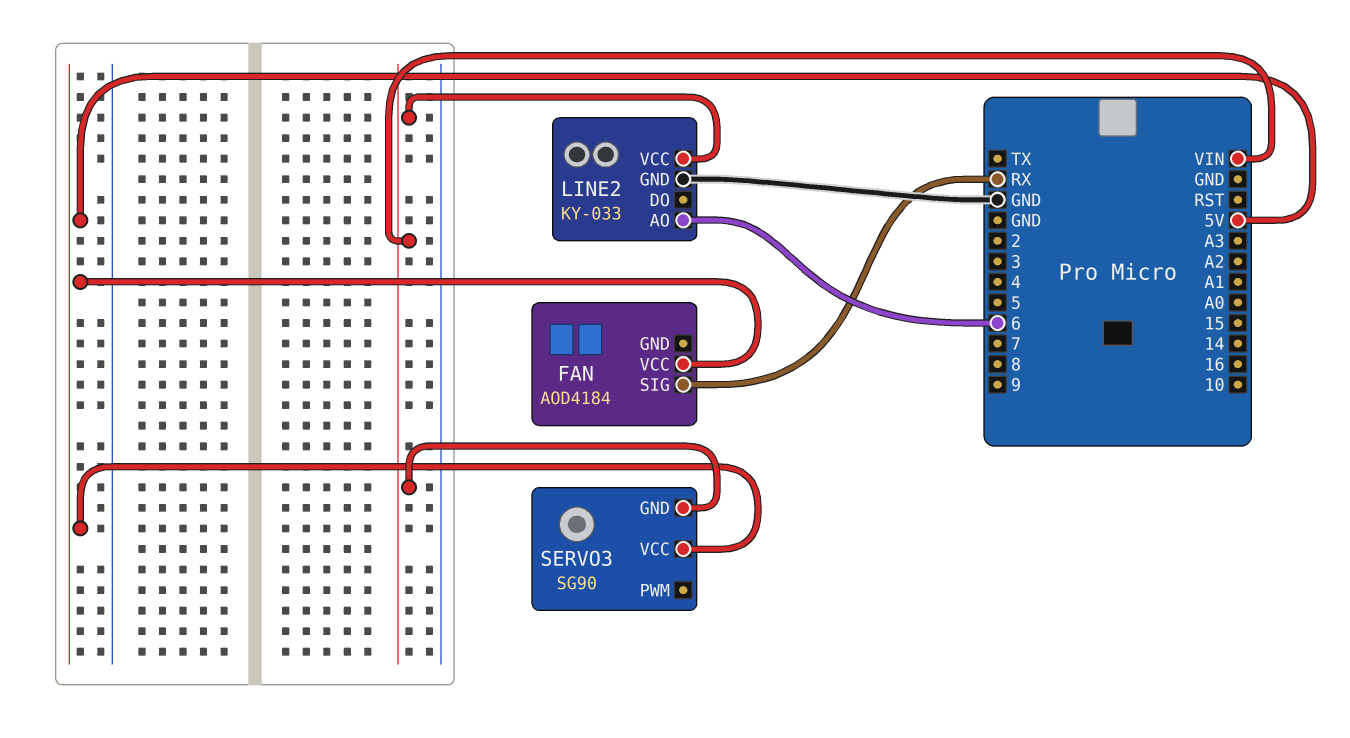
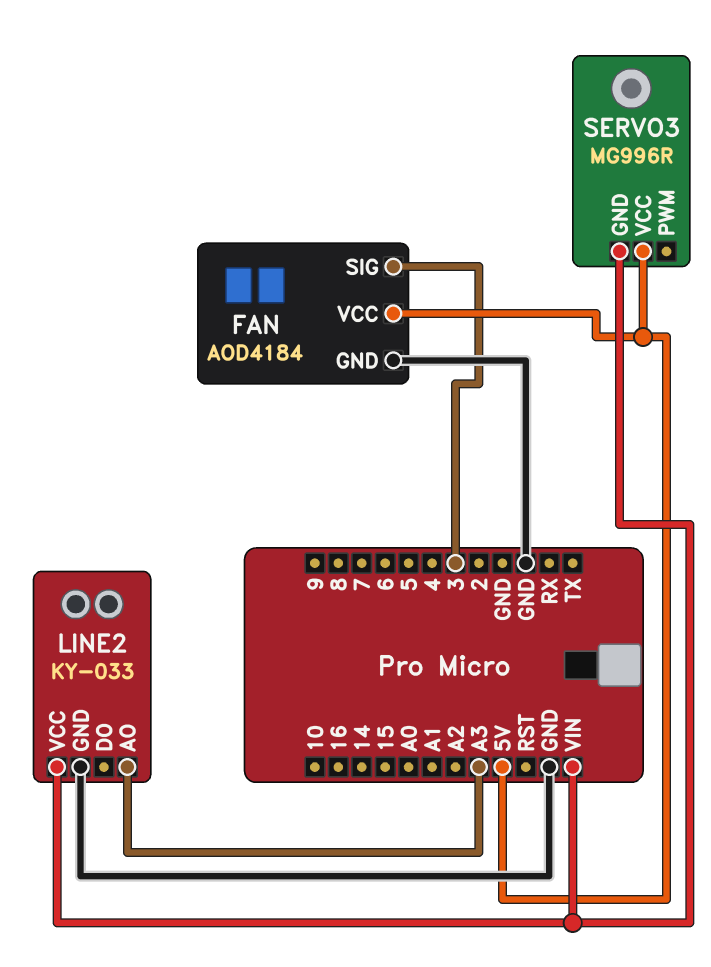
FAN pin GND: none -> GND
FAN pin SIG: RX -> 3
LINE2 pin AO: 6 -> A3
SERVO3: SG90 -> MG996R

